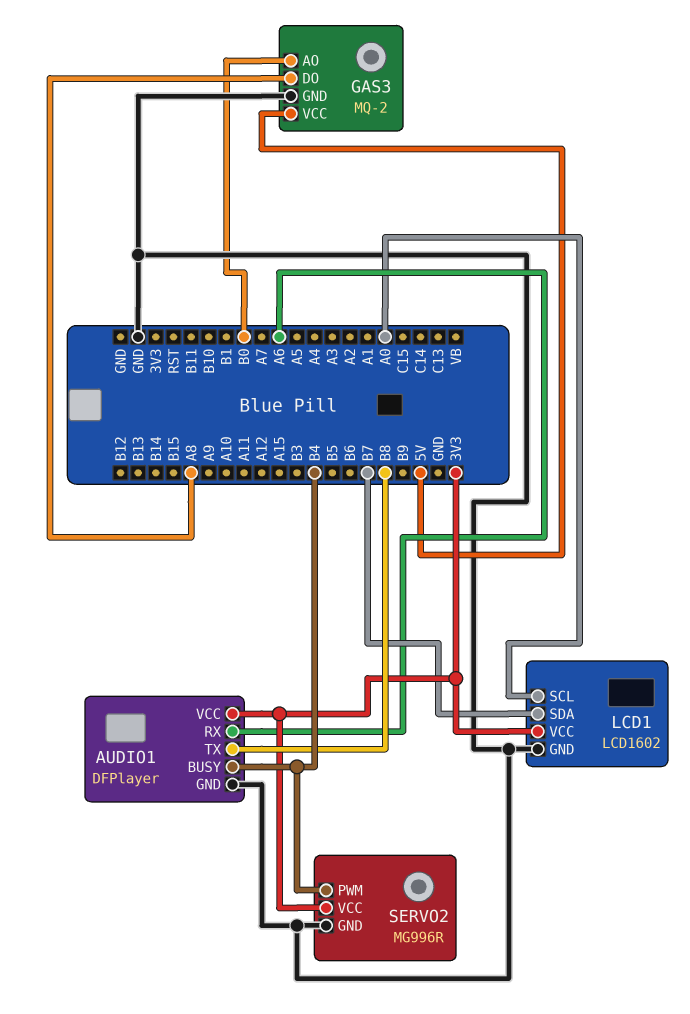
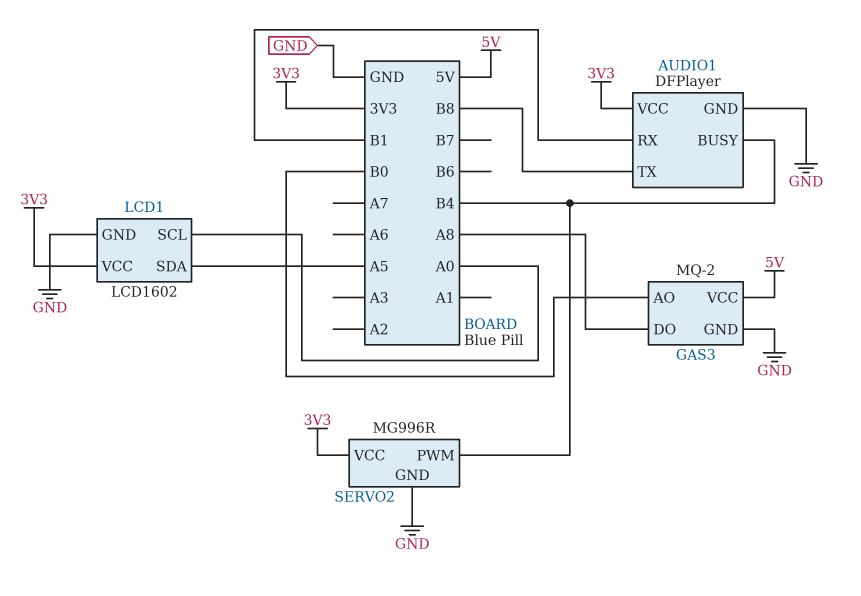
AUDIO1 pin RX: A6 -> B1
LCD1 pin SDA: B7 -> A5

